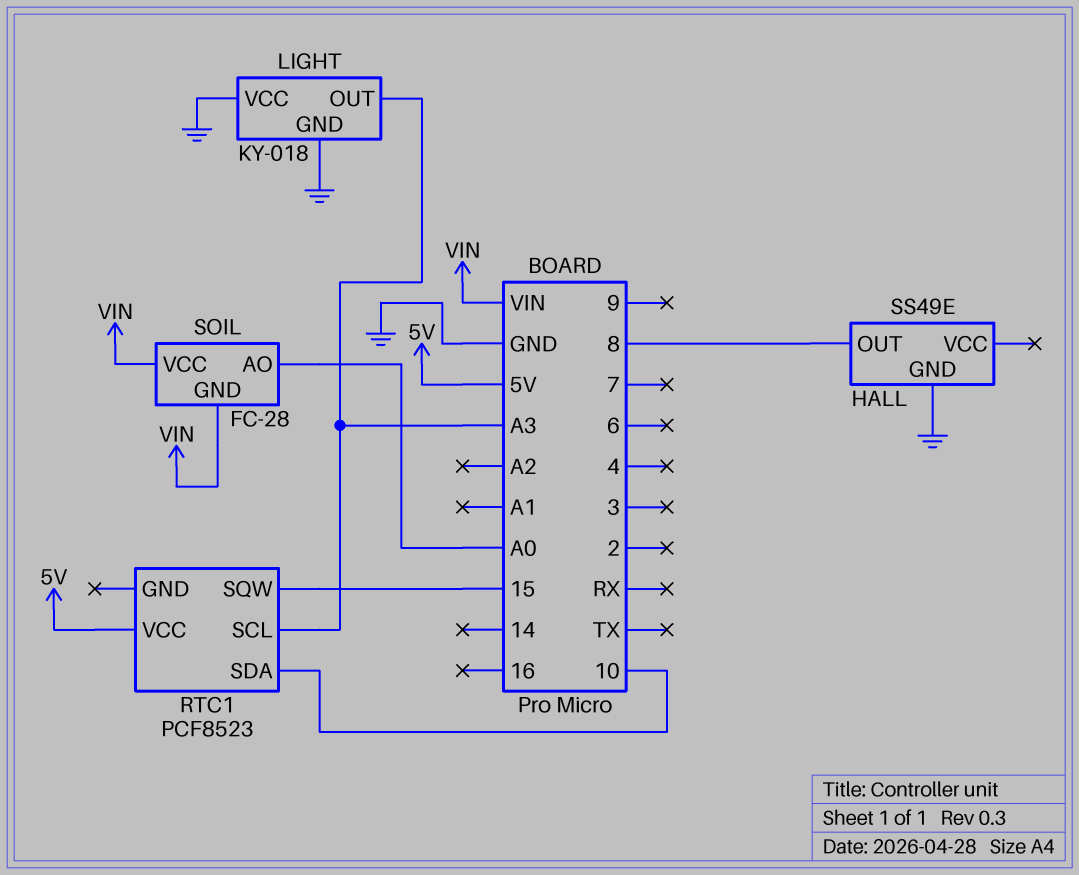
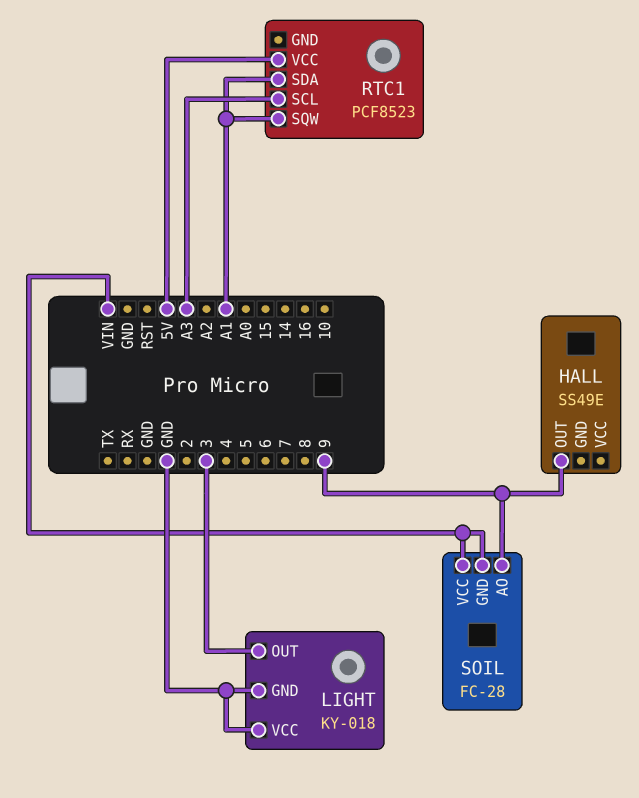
HALL pin GND: GND -> none
HALL pin OUT: 8 -> 9
LIGHT pin OUT: A3 -> 3
RTC1 pin SDA: 10 -> A1
RTC1 pin SQW: 15 -> A1
SOIL pin AO: A0 -> 9

